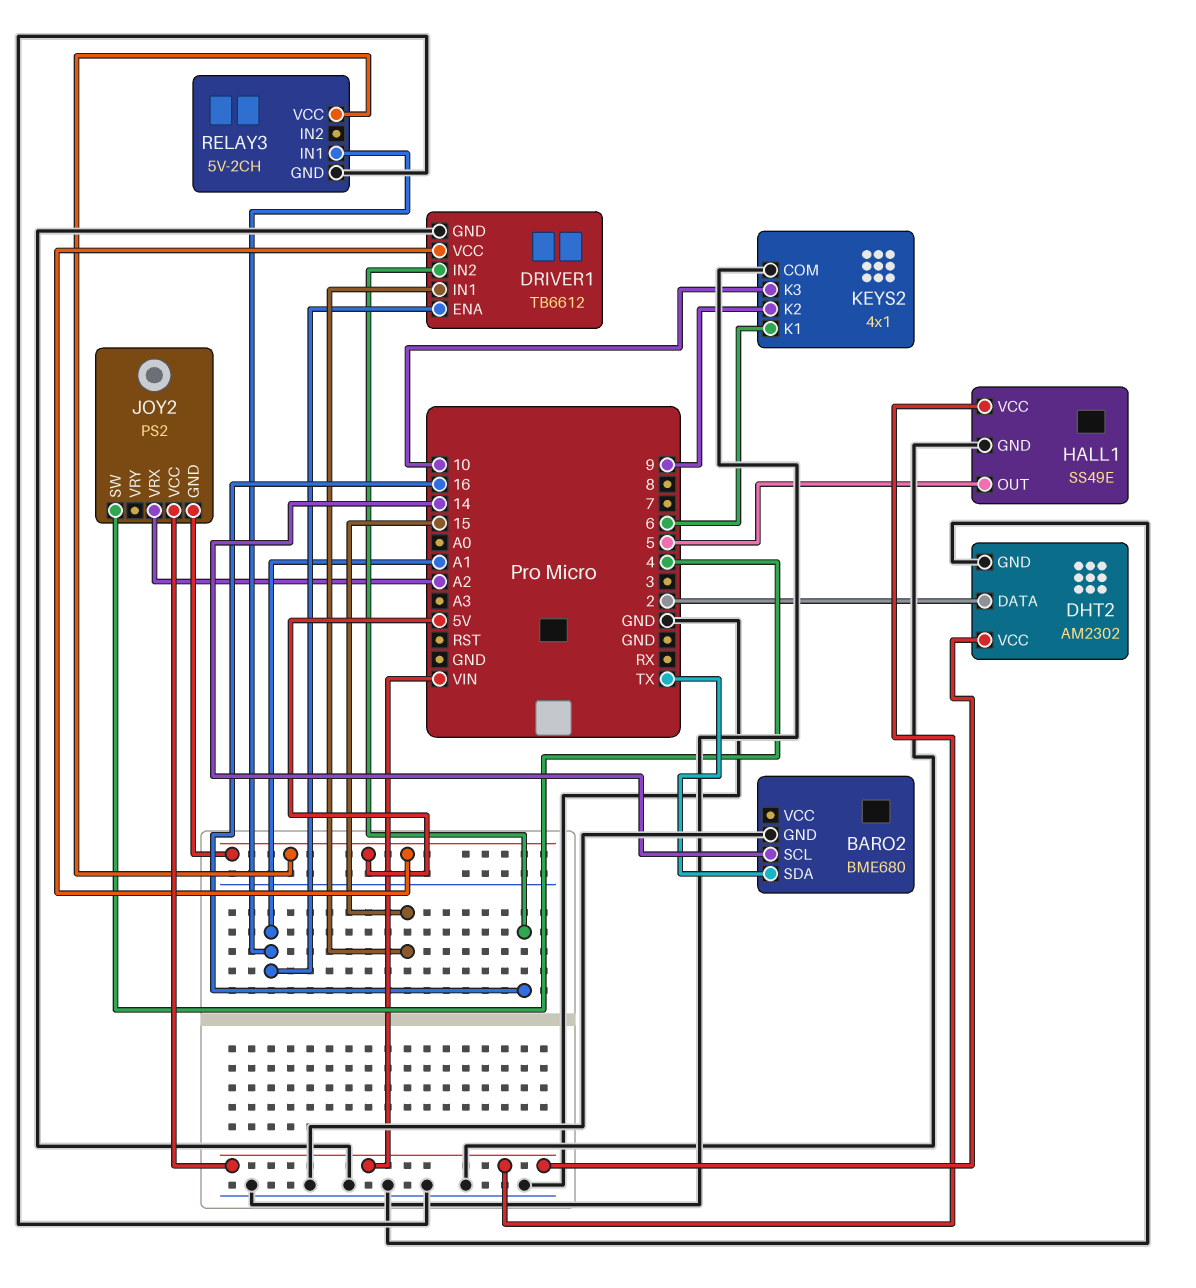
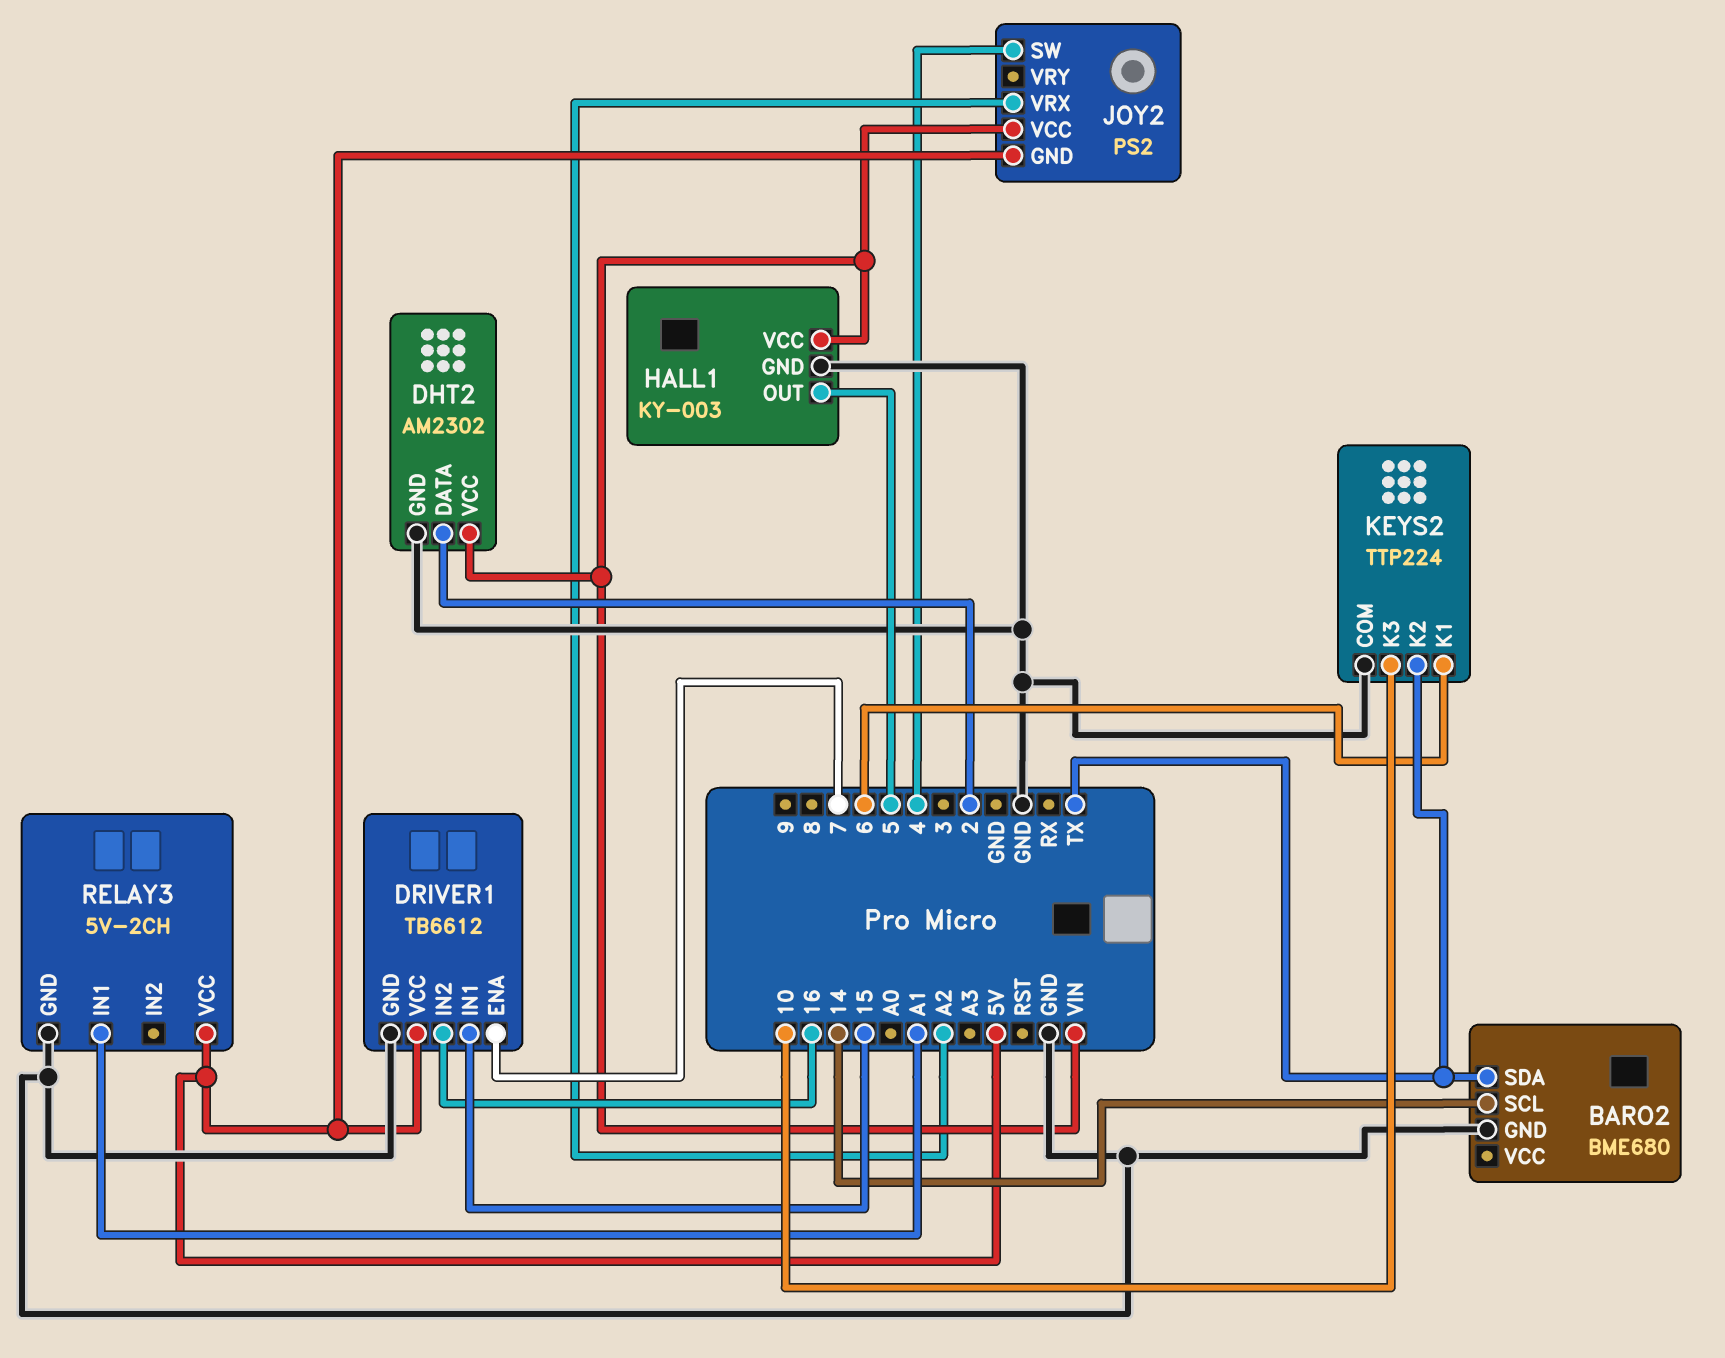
DRIVER1 pin ENA: A1 -> 7
HALL1: SS49E -> KY-003
KEYS2: 4x1 -> TTP224
KEYS2 pin K2: 9 -> TX

